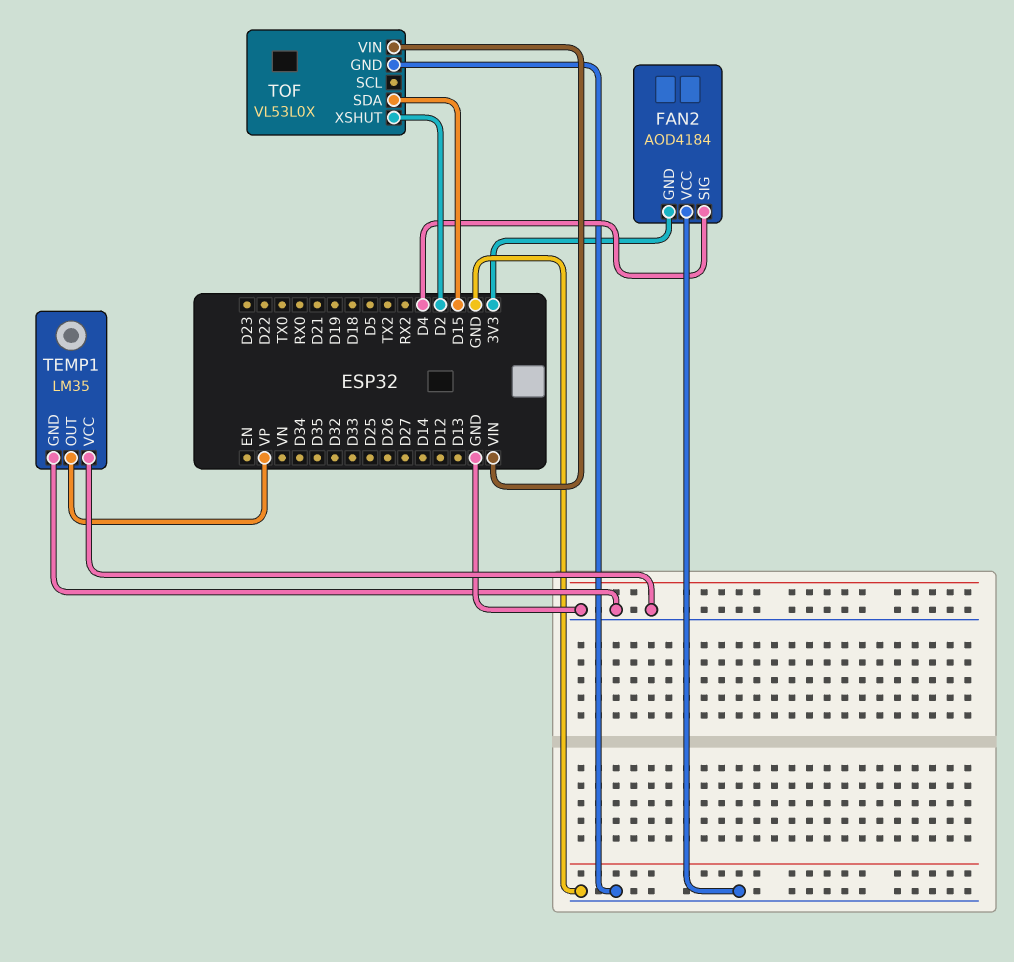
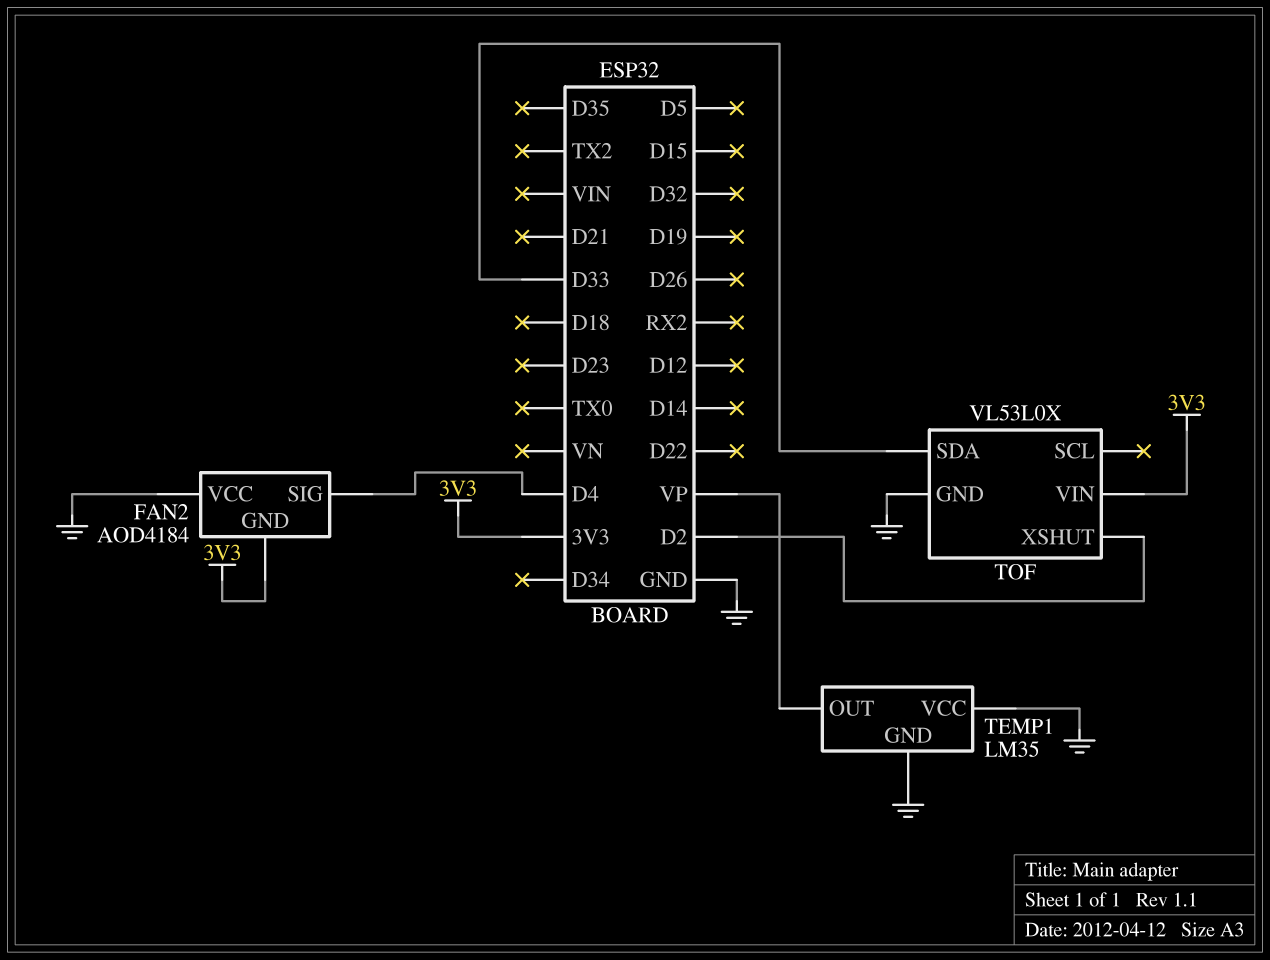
TOF pin SDA: D15 -> D33
TOF pin VIN: VIN -> 3V3

